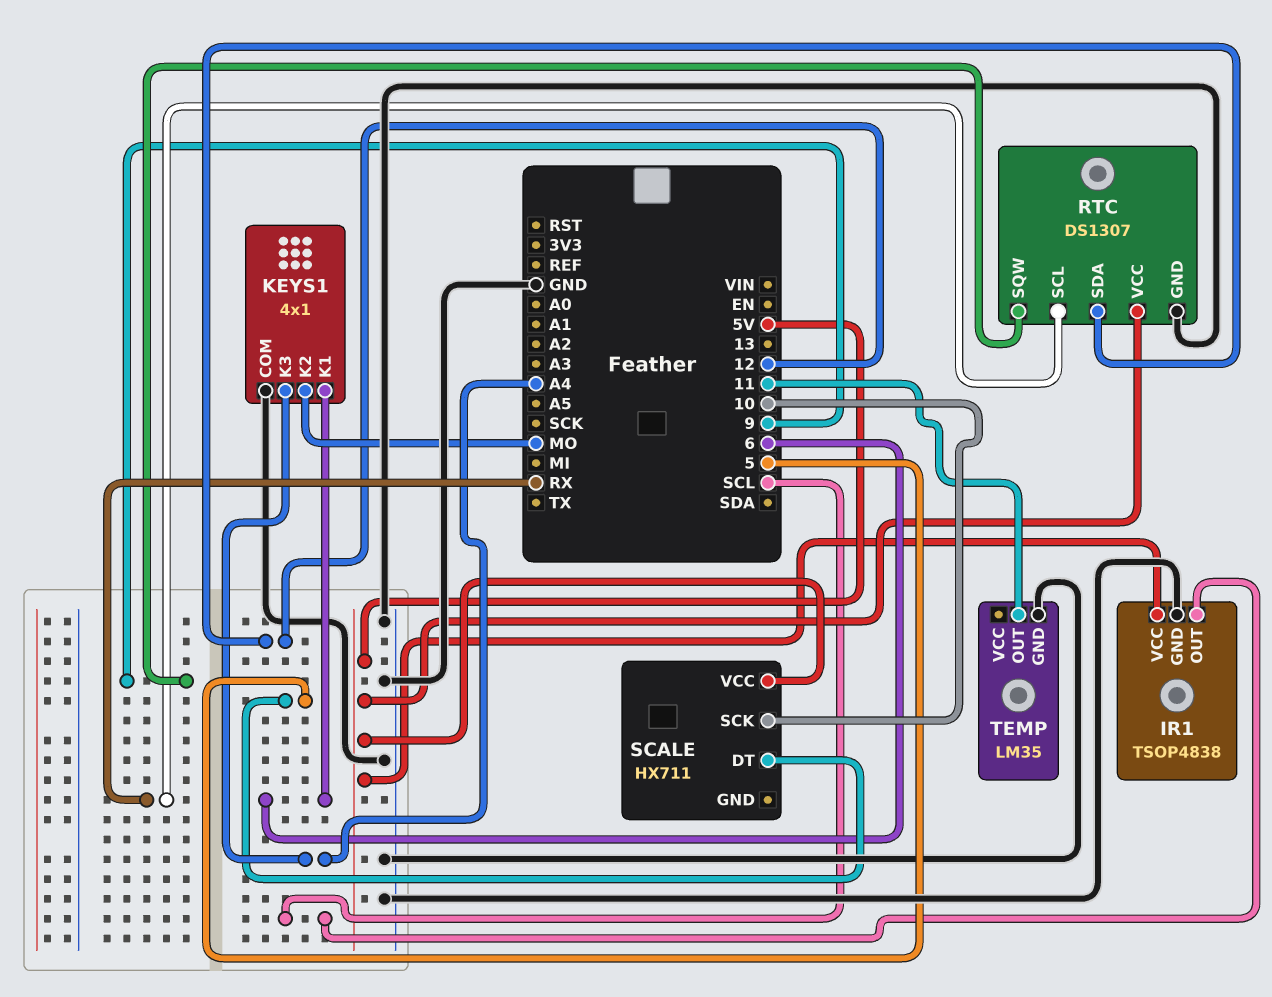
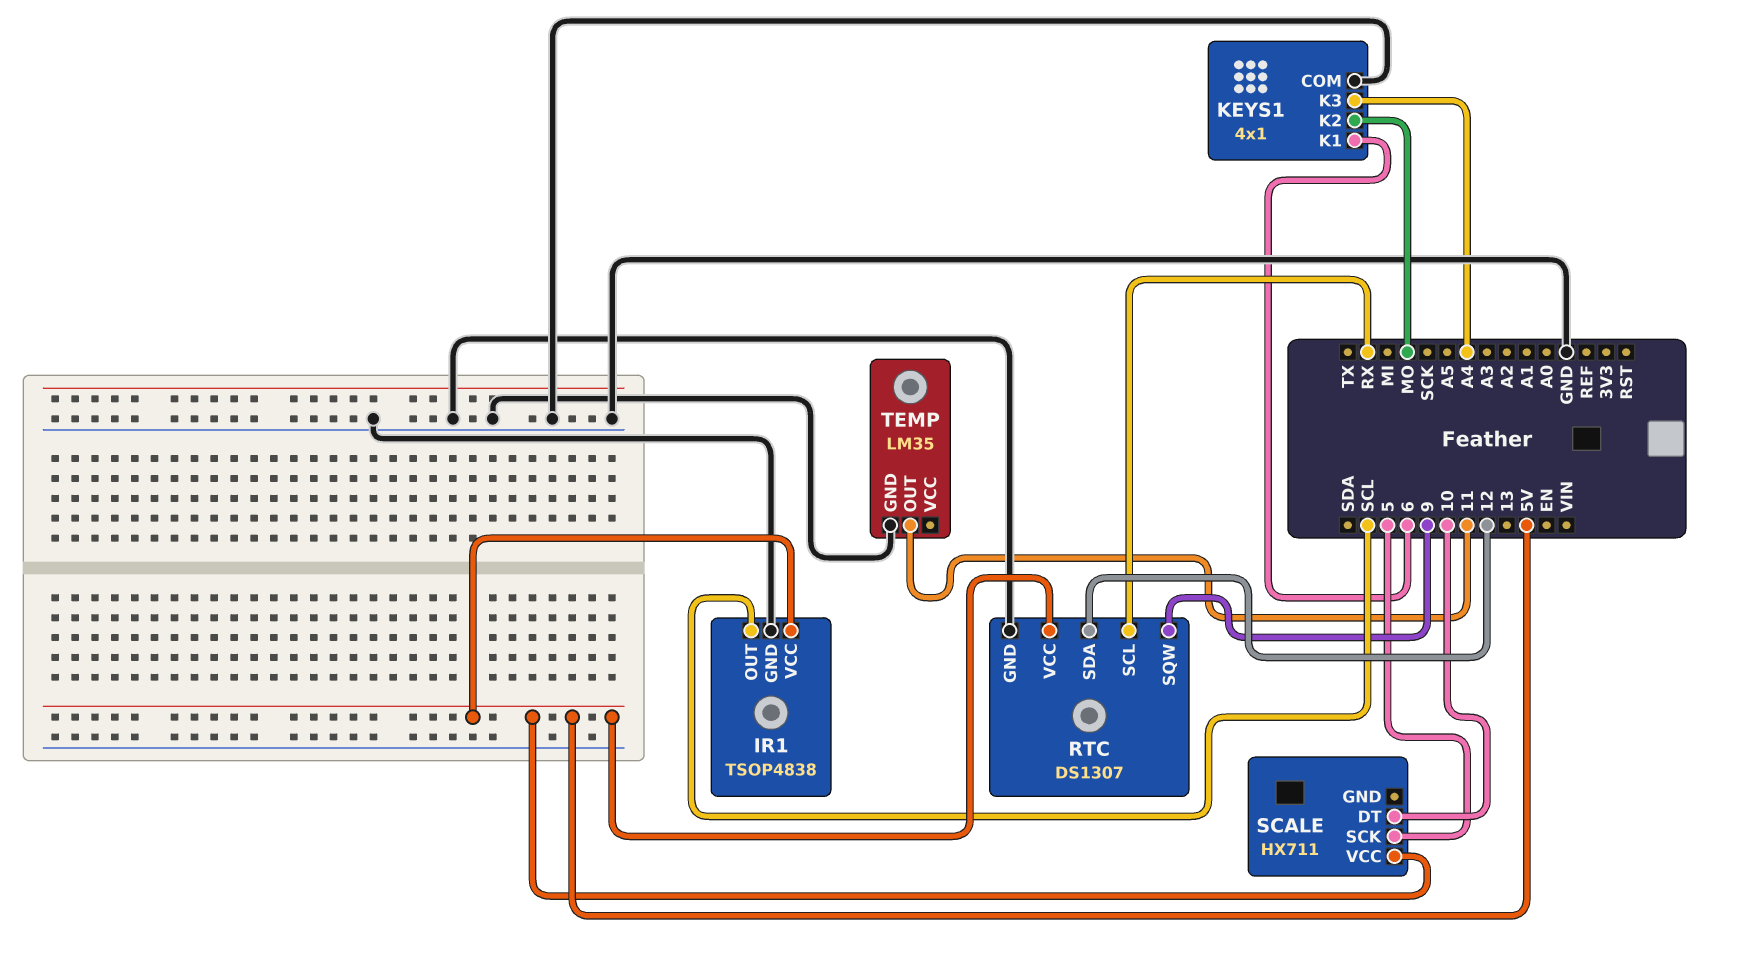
SCALE pin DT: 5 -> 10
SCALE pin SCK: 10 -> 5

